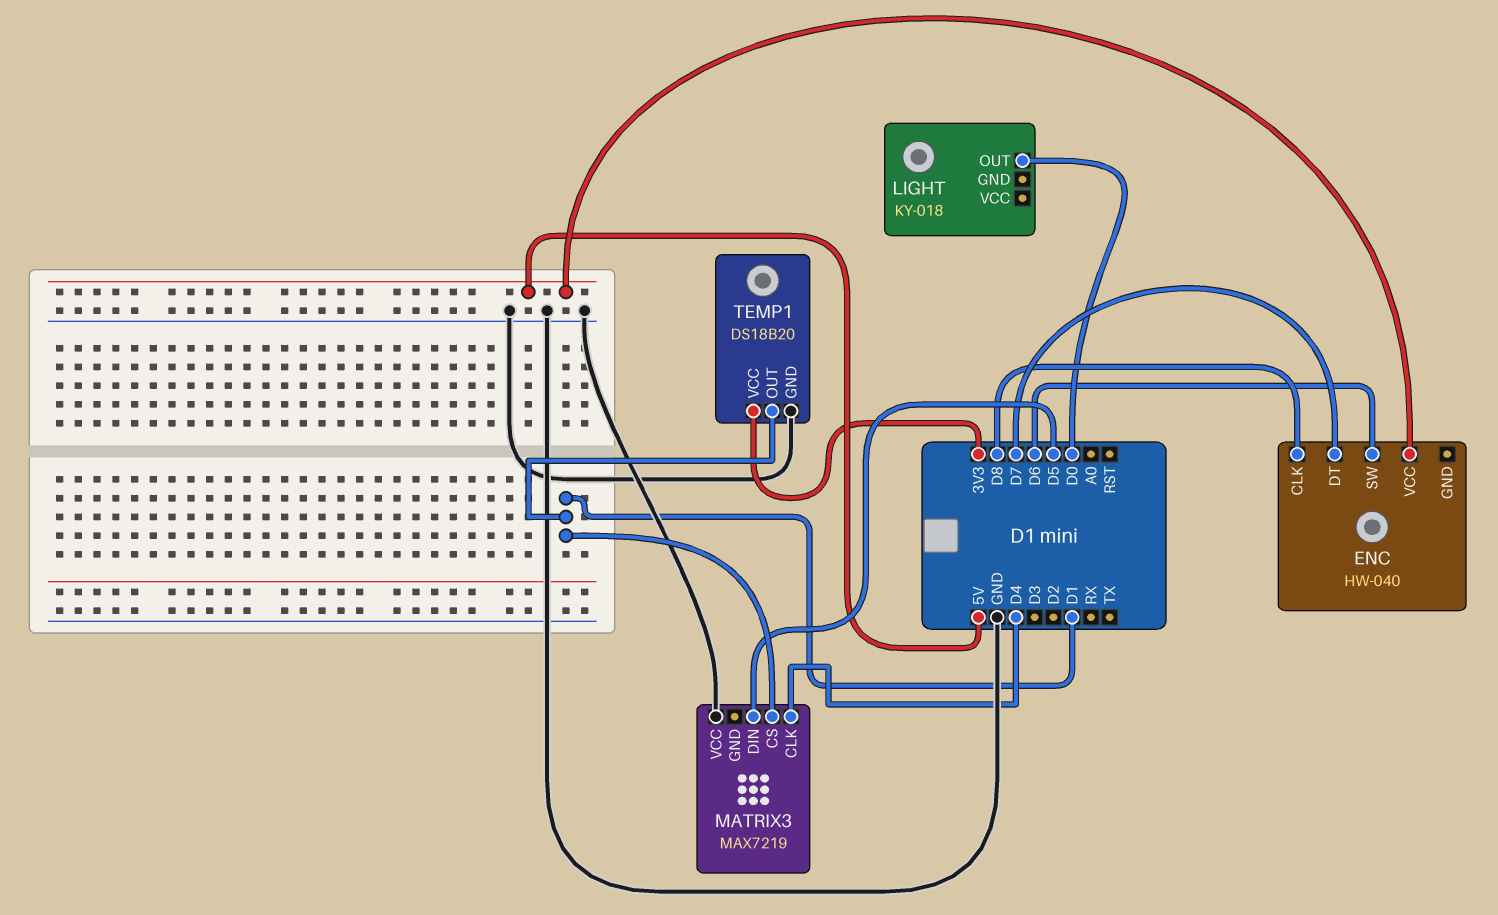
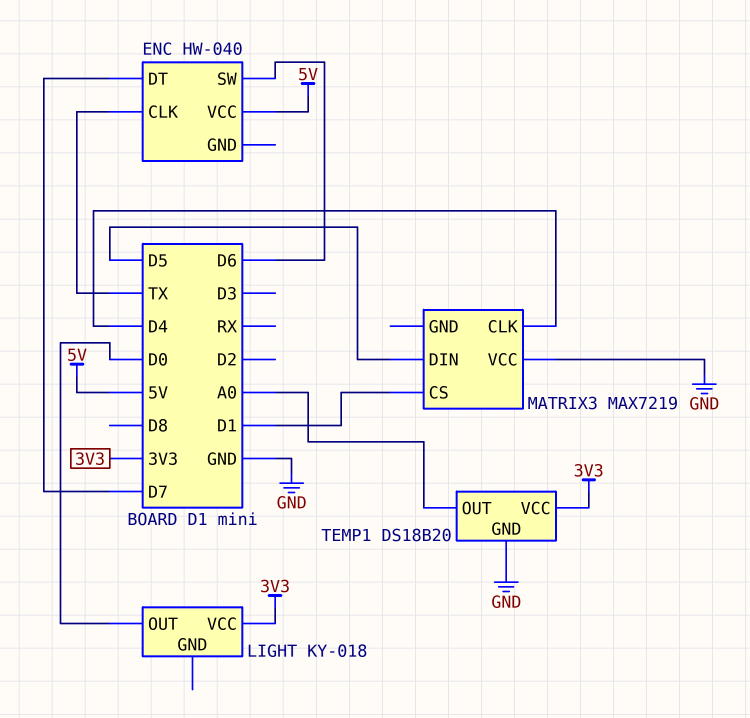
ENC pin CLK: D8 -> TX
LIGHT pin VCC: none -> 3V3
TEMP1 pin OUT: D1 -> A0

